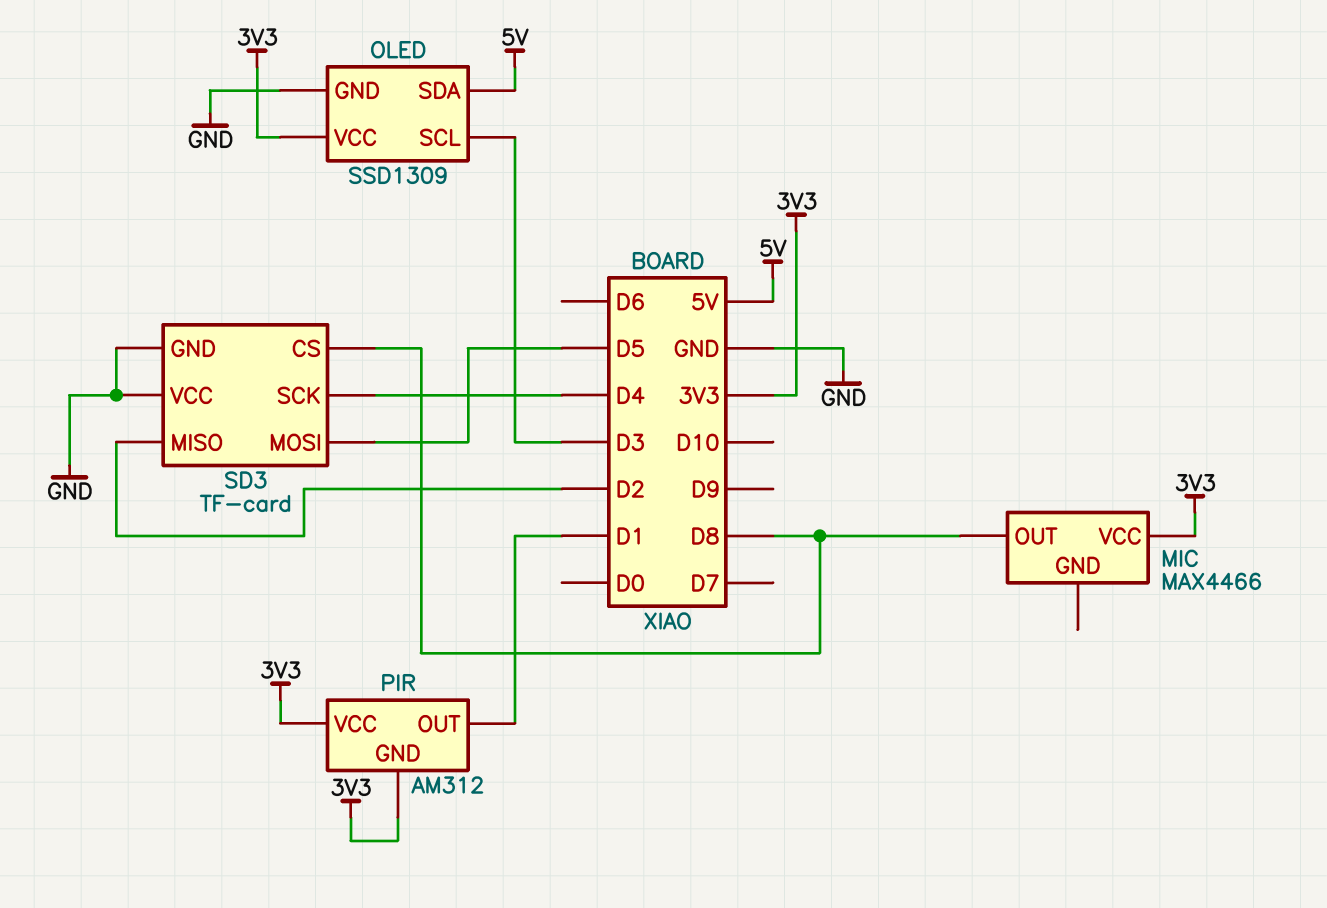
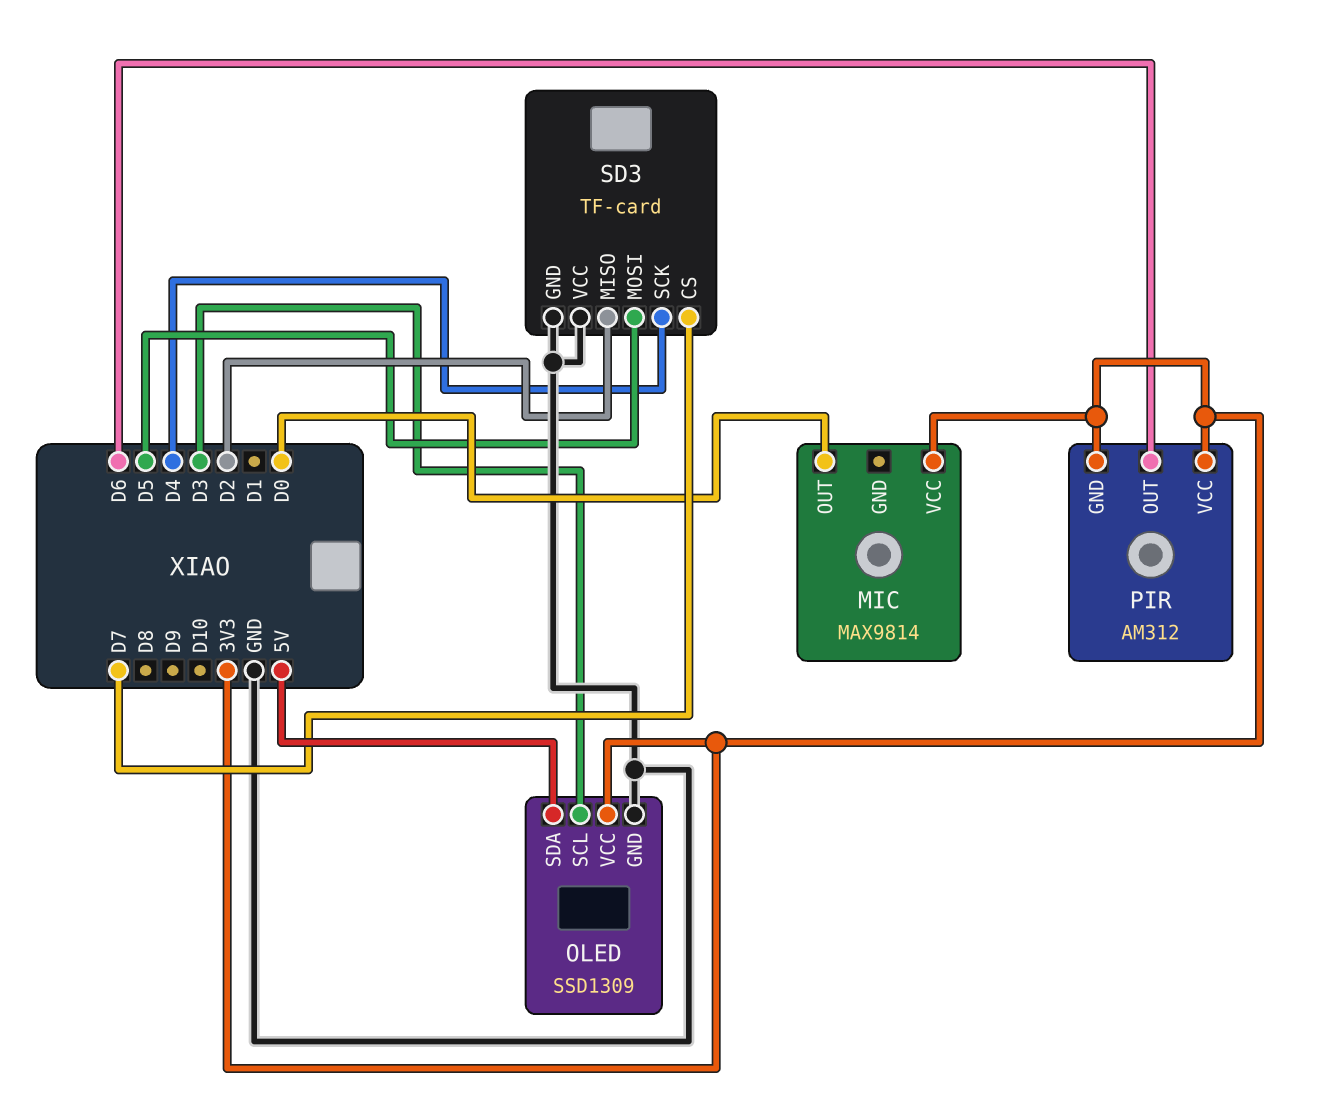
MIC: MAX4466 -> MAX9814
MIC pin OUT: D8 -> D0
PIR pin OUT: D1 -> D6
SD3 pin CS: D8 -> D7

